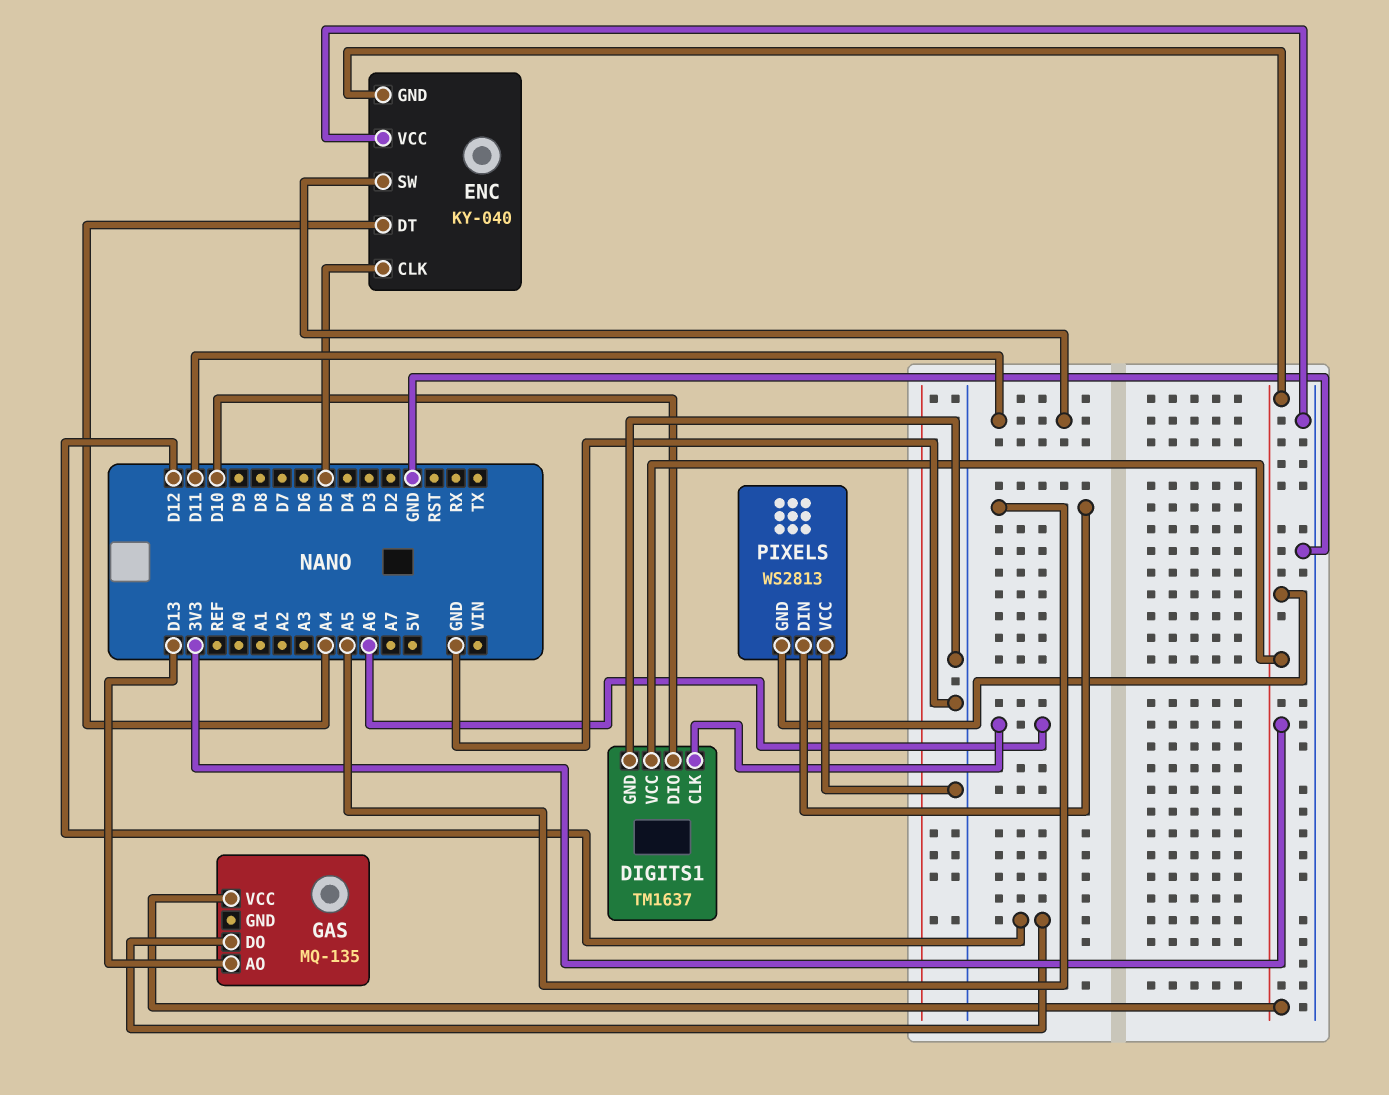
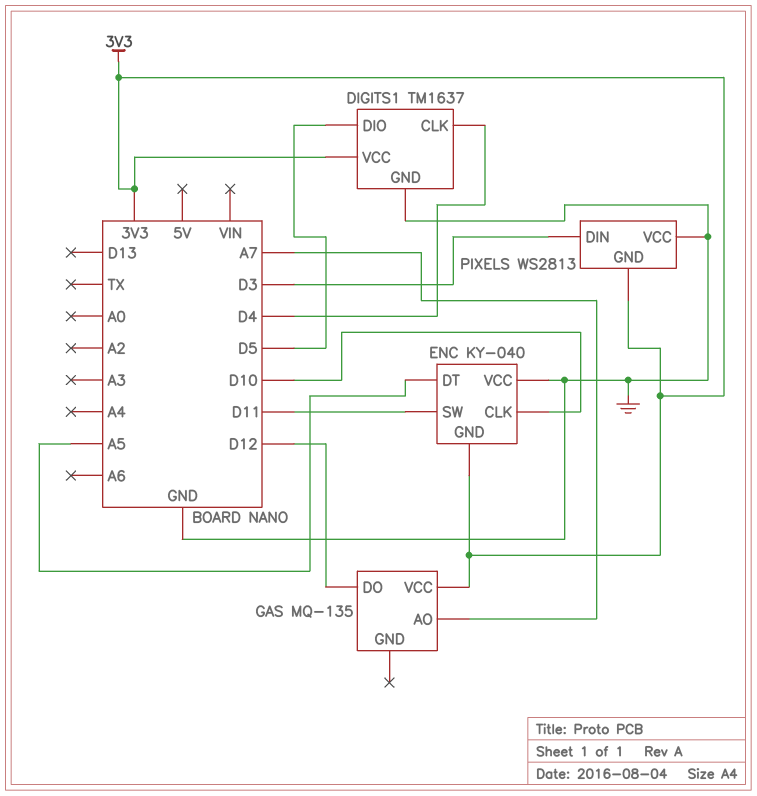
DIGITS1 pin CLK: A6 -> D4
DIGITS1 pin DIO: D10 -> D5
ENC pin CLK: D5 -> D10
ENC pin DT: A4 -> A5
GAS pin AO: D13 -> A7
PIXELS pin DIN: A5 -> D3

